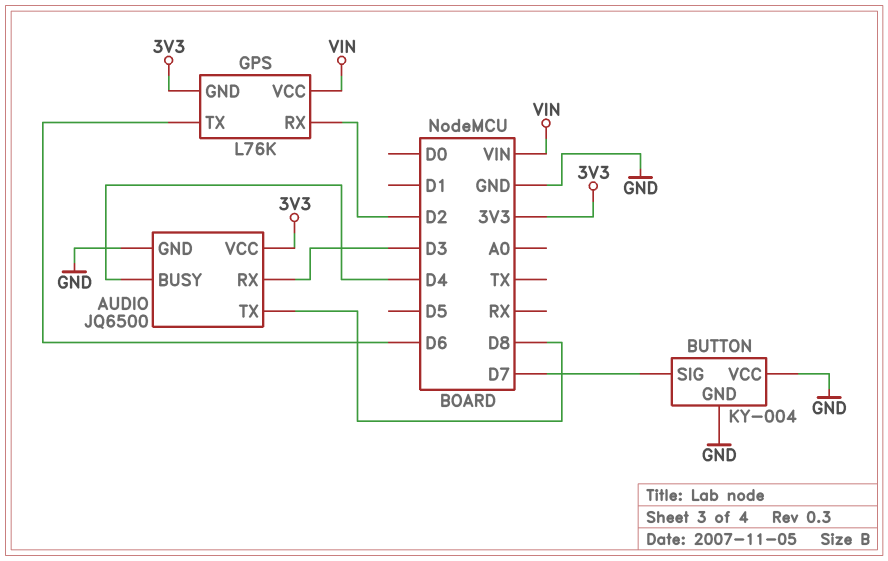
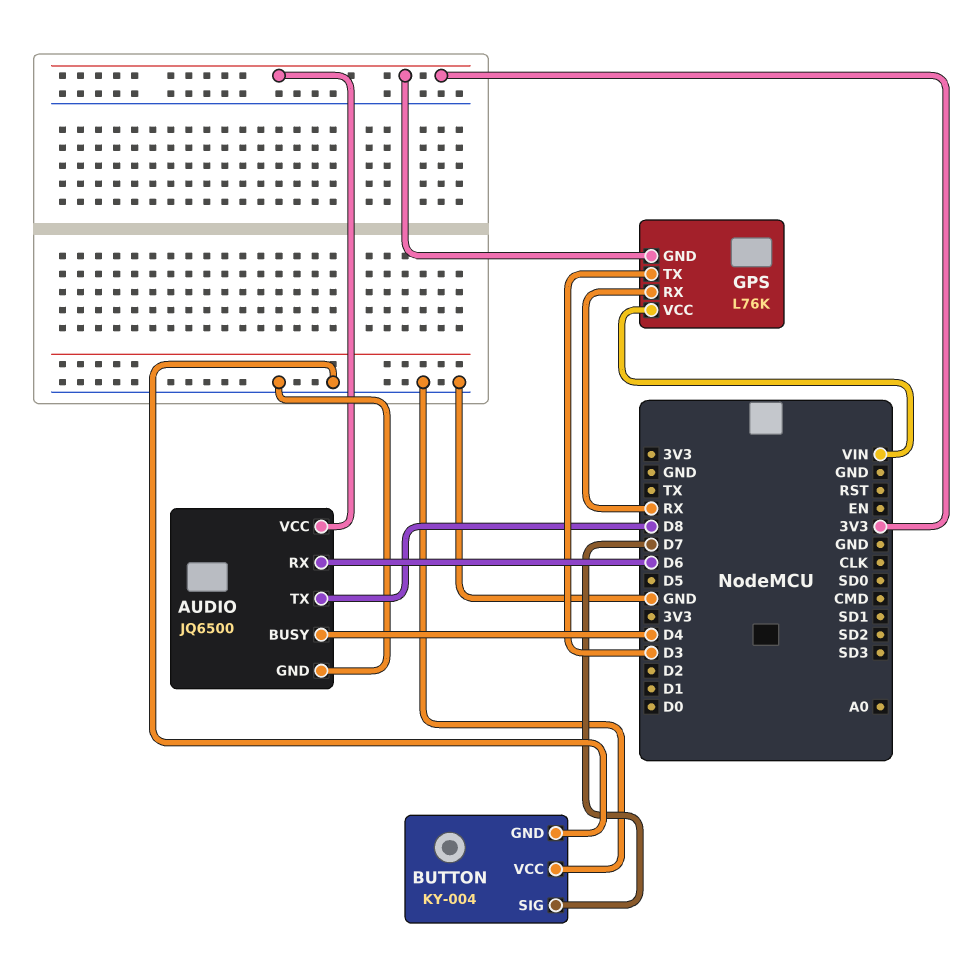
AUDIO pin RX: D3 -> D6
GPS pin RX: D2 -> RX
GPS pin TX: D6 -> D3

